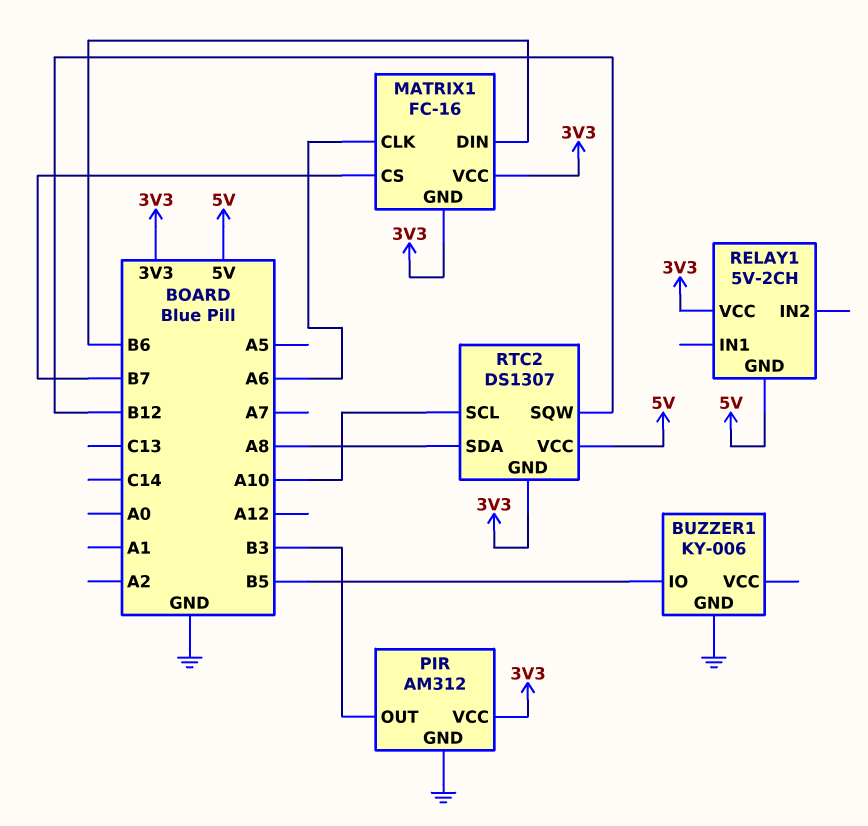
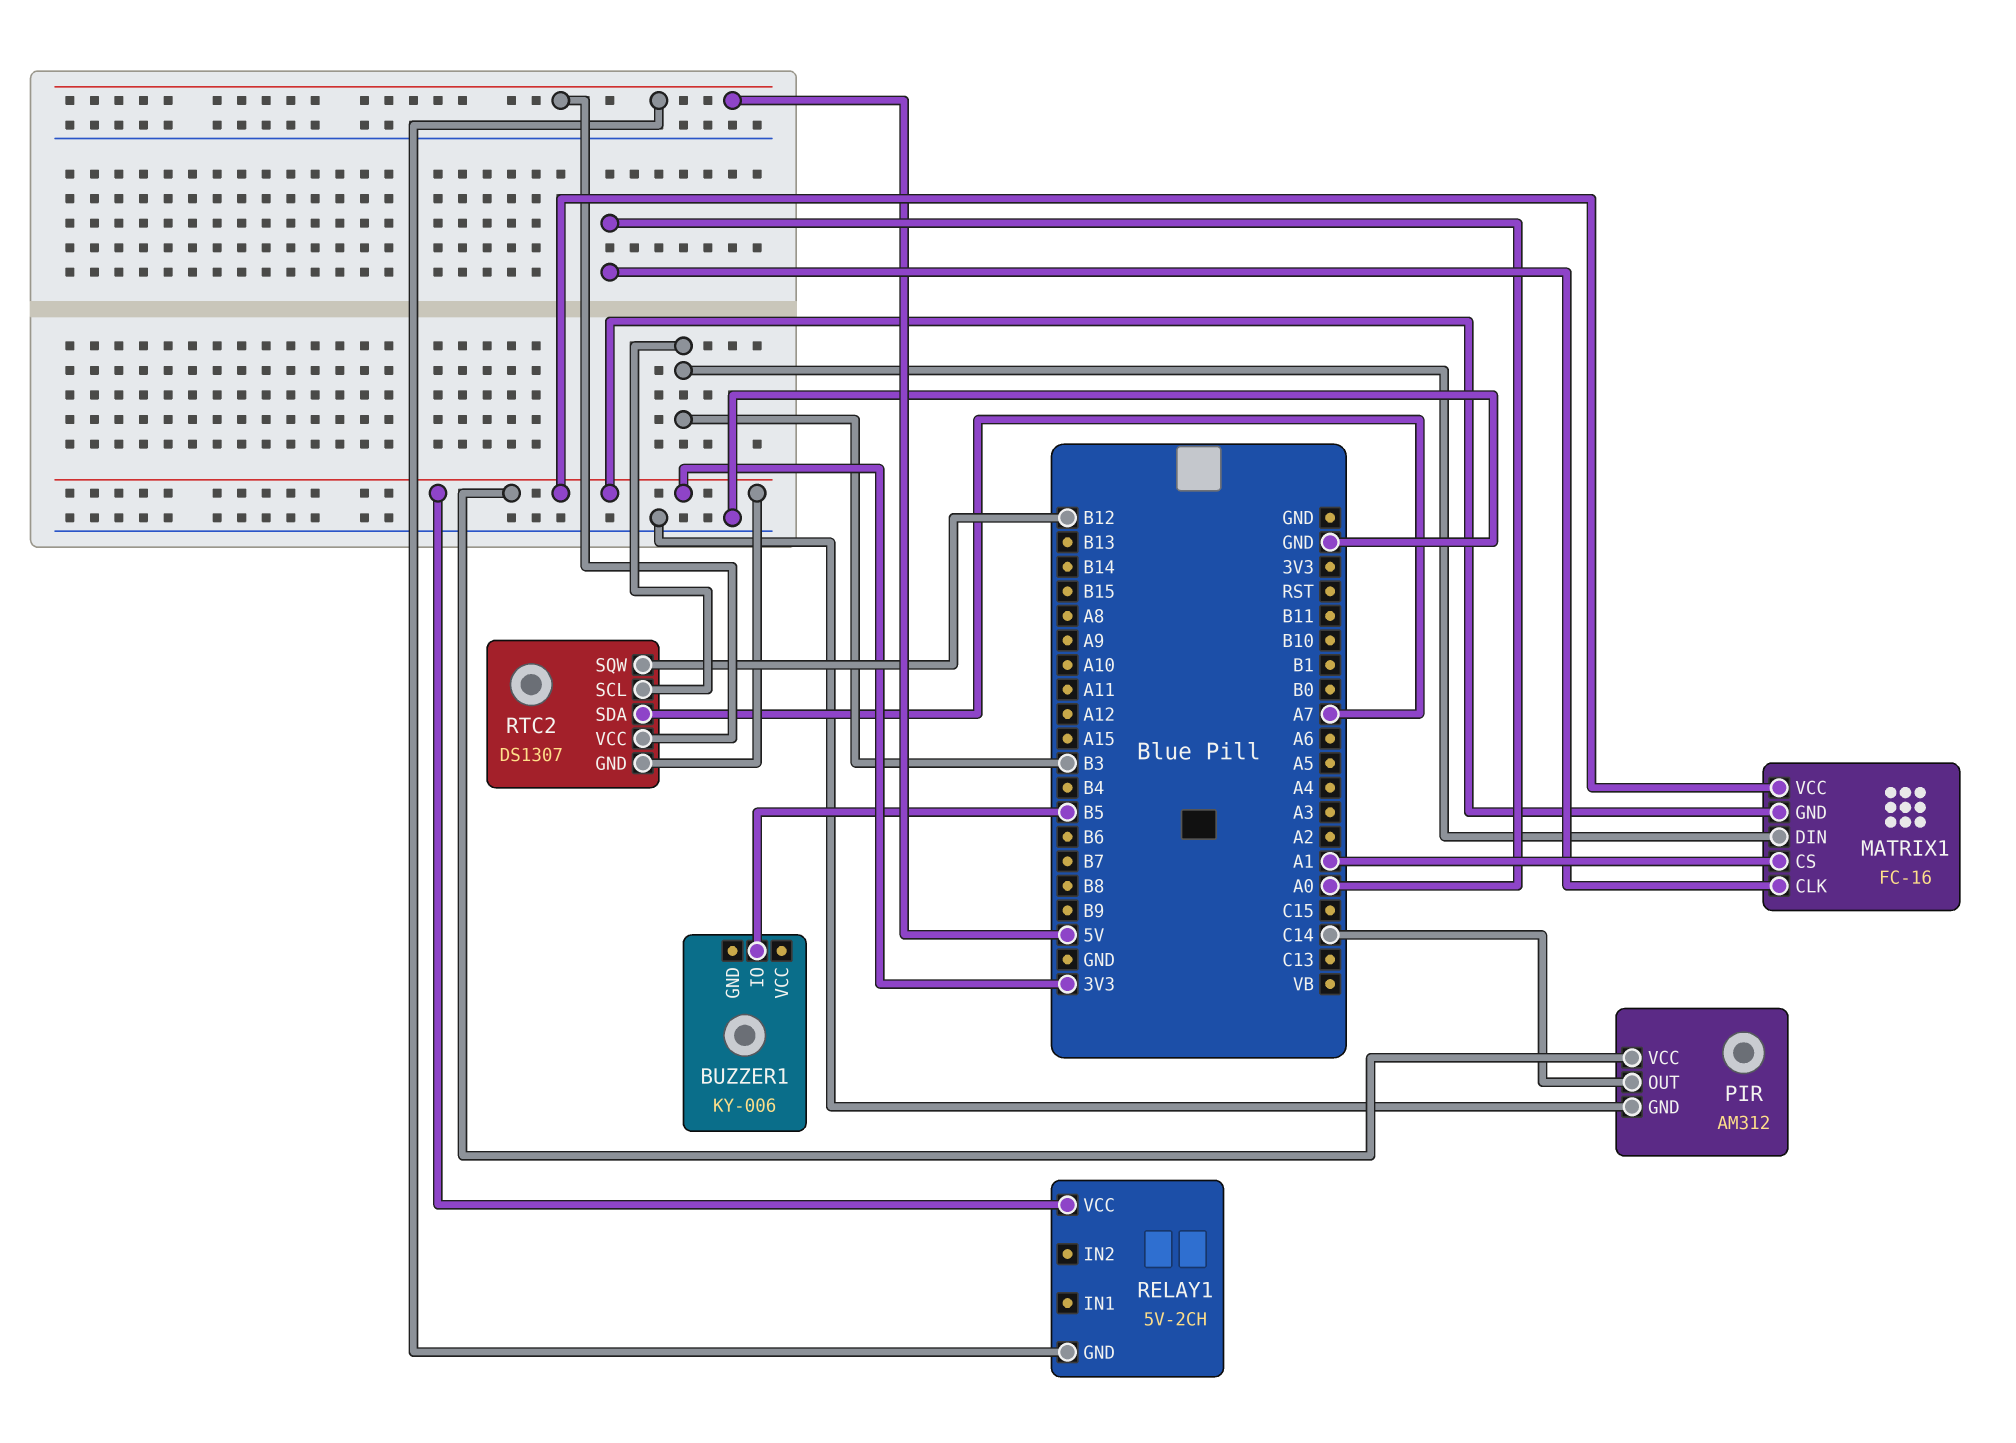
BUZZER1 pin GND: GND -> none
MATRIX1 pin CLK: A6 -> A0
MATRIX1 pin CS: B7 -> A1
MATRIX1 pin DIN: B6 -> B3
PIR pin OUT: B3 -> C14
RTC2 pin SCL: A10 -> B3
RTC2 pin SDA: A8 -> A7

